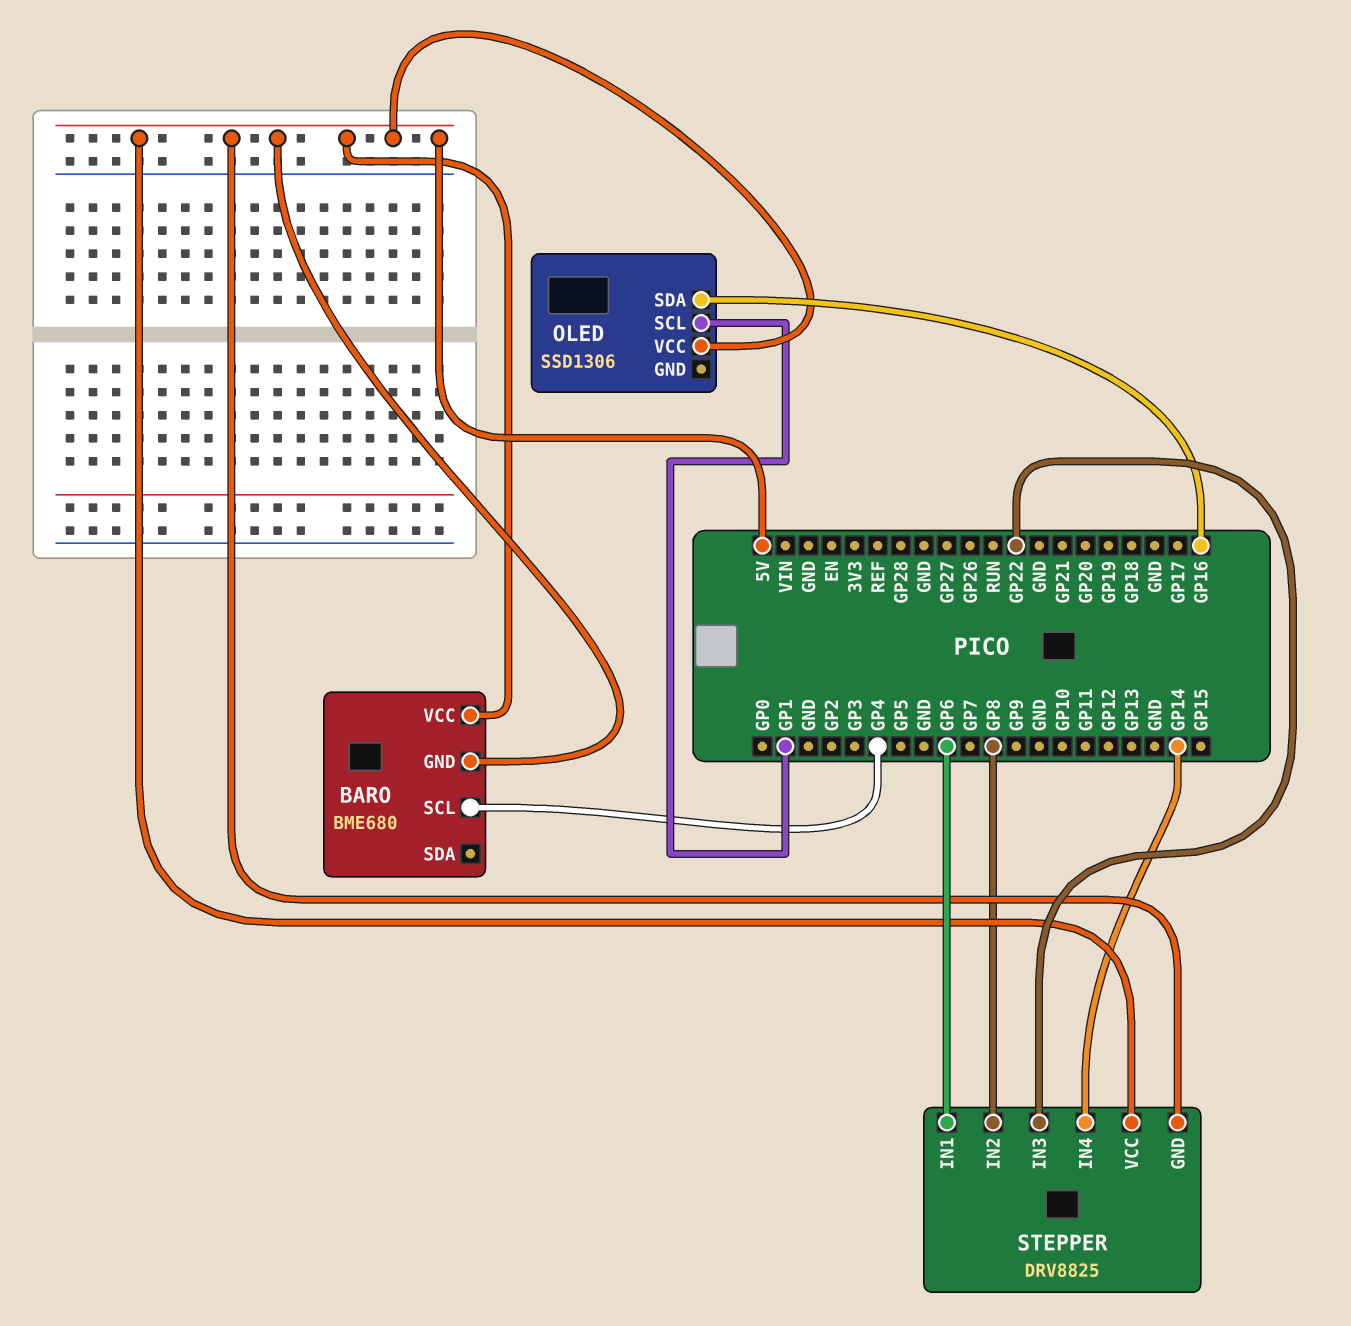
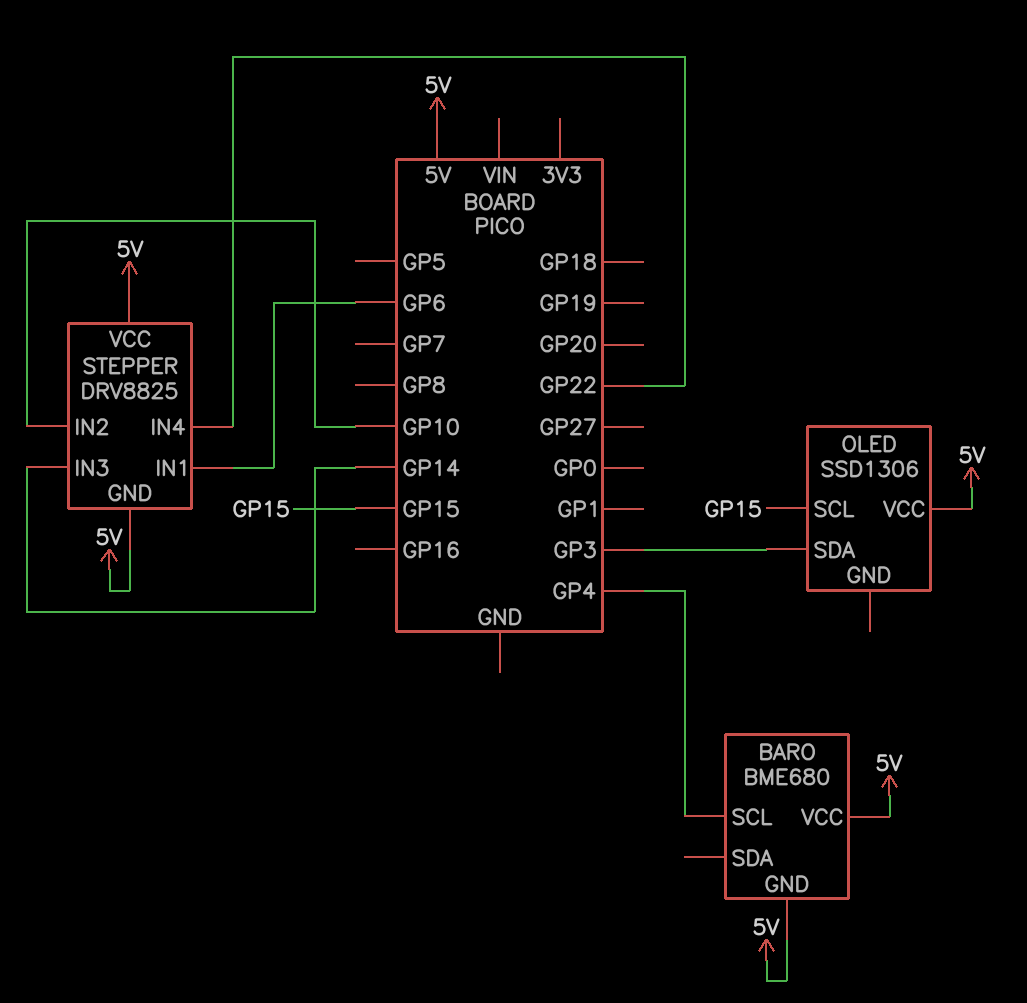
OLED pin SCL: GP1 -> GP15
OLED pin SDA: GP16 -> GP3
STEPPER pin IN2: GP8 -> GP10
STEPPER pin IN3: GP22 -> GP14
STEPPER pin IN4: GP14 -> GP22

